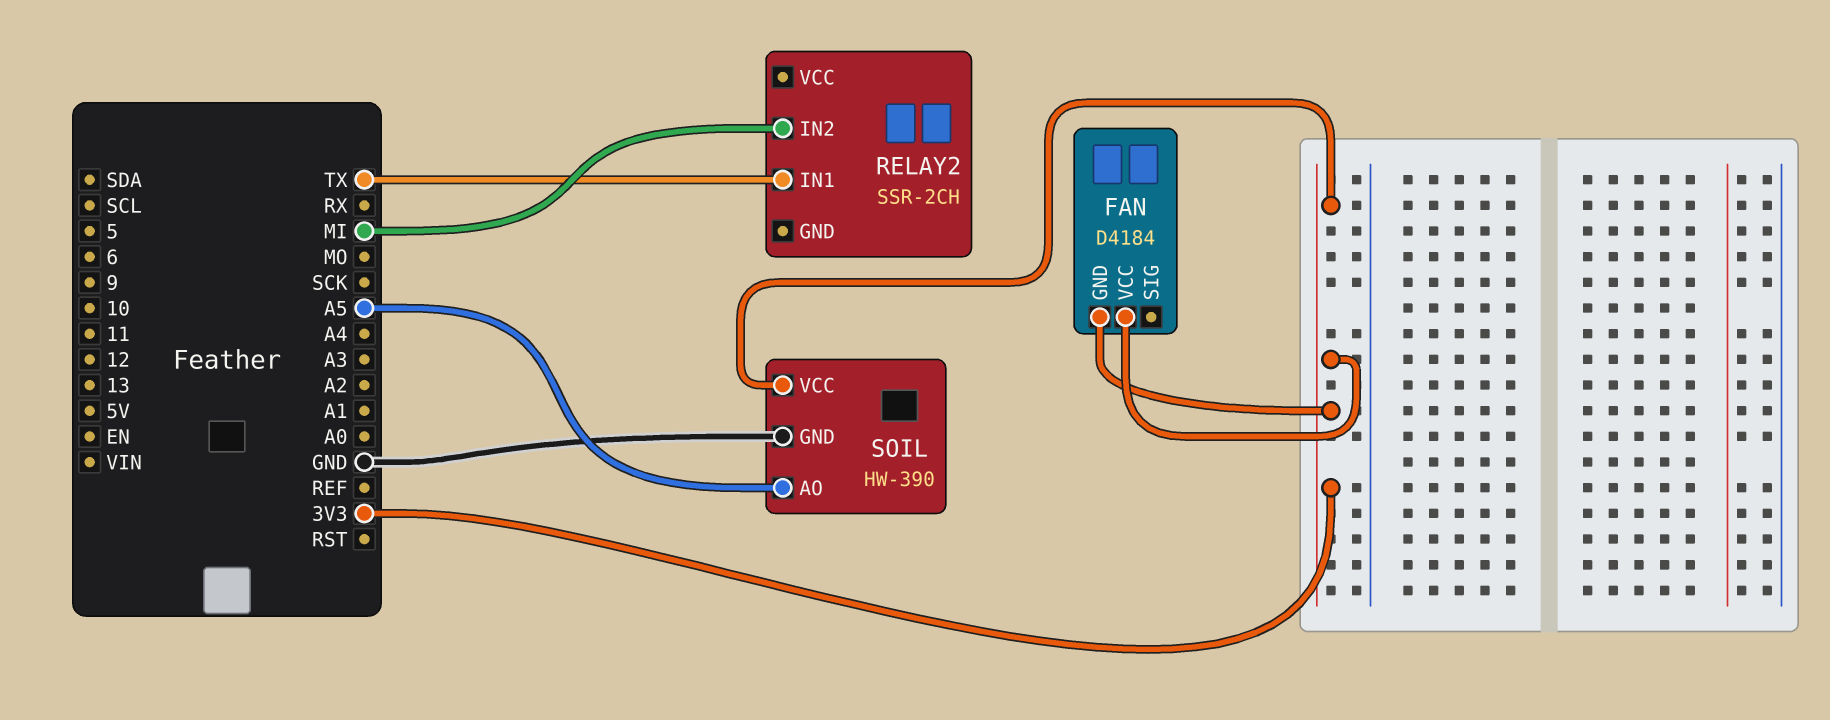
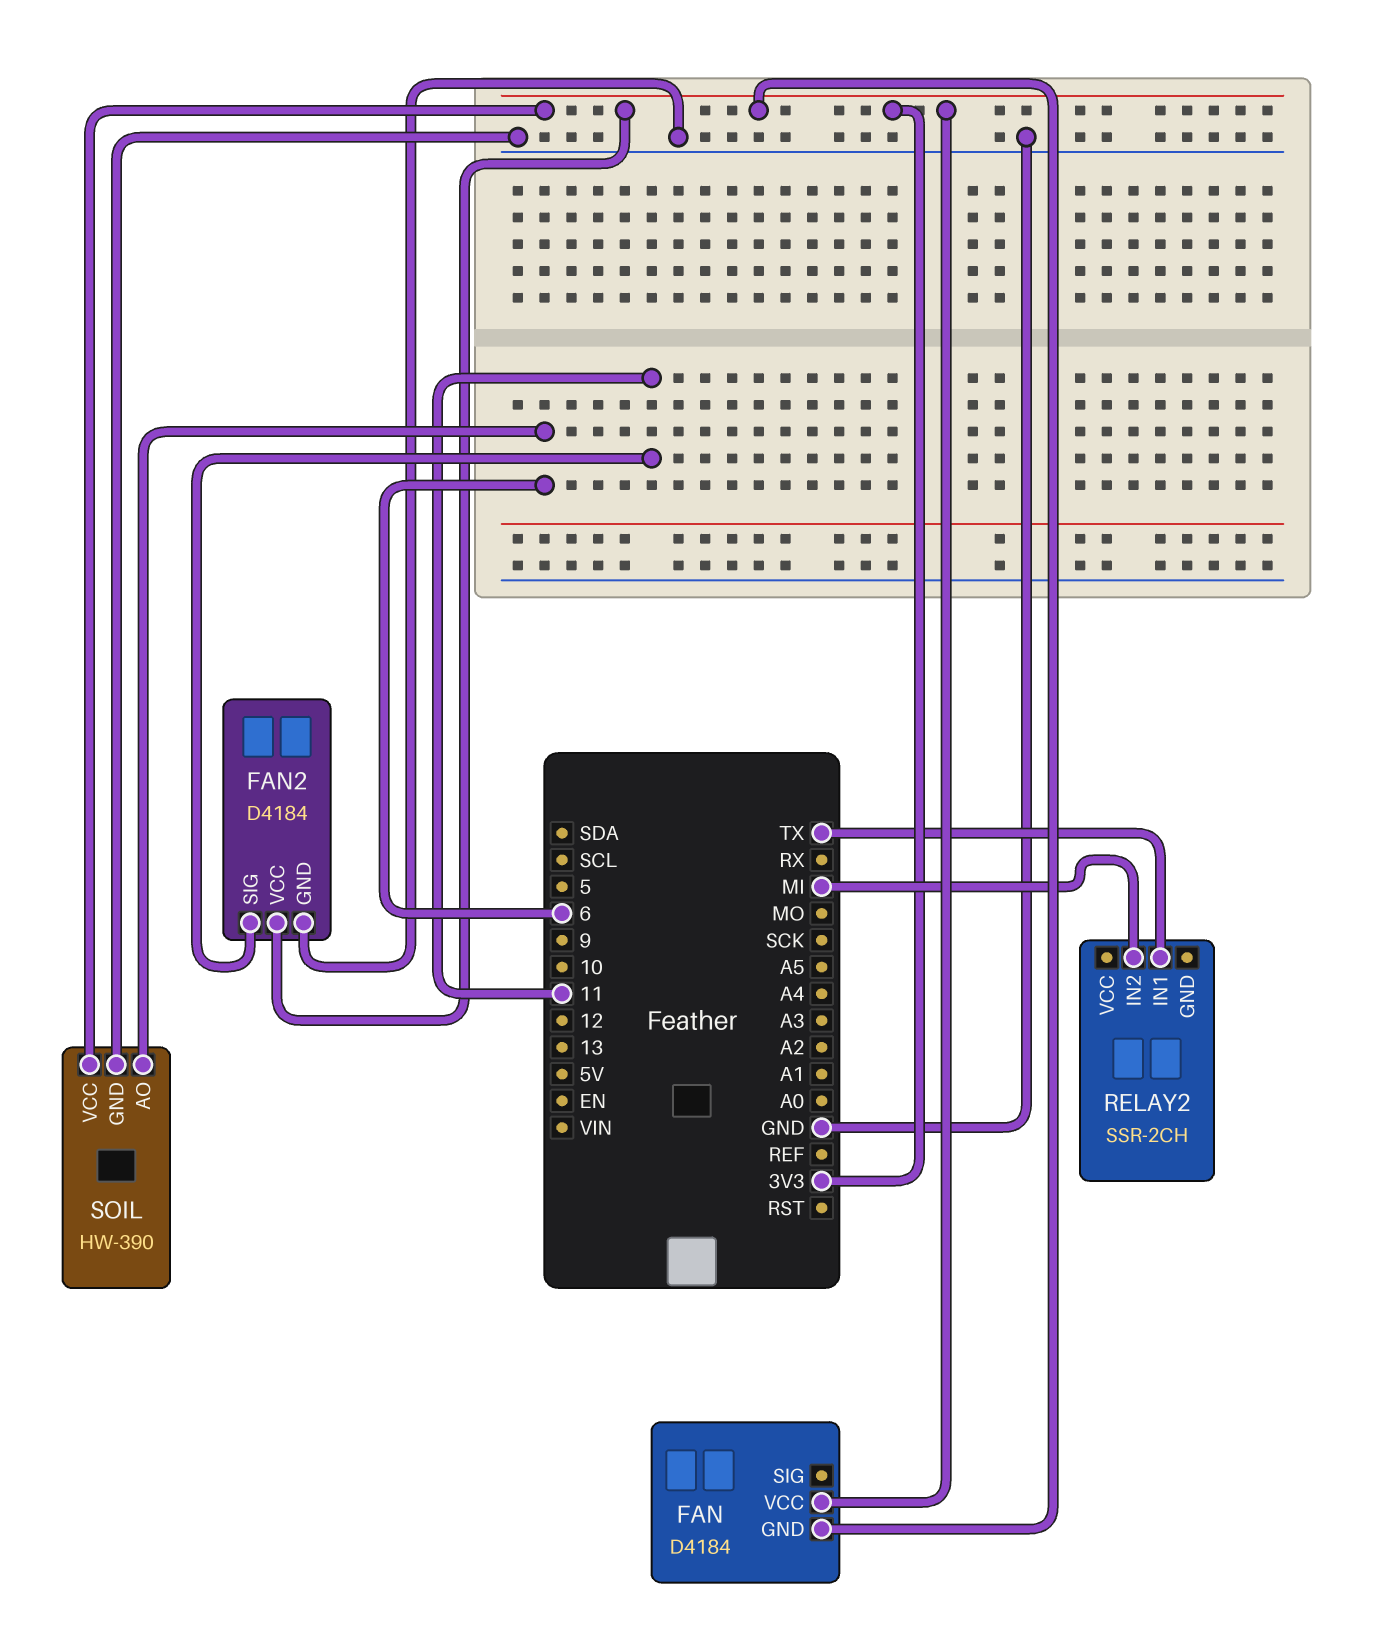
FAN2: none -> D4184
FAN2 pin GND: none -> GND
FAN2 pin SIG: none -> 11
FAN2 pin VCC: none -> 3V3
SOIL pin AO: A5 -> 6

